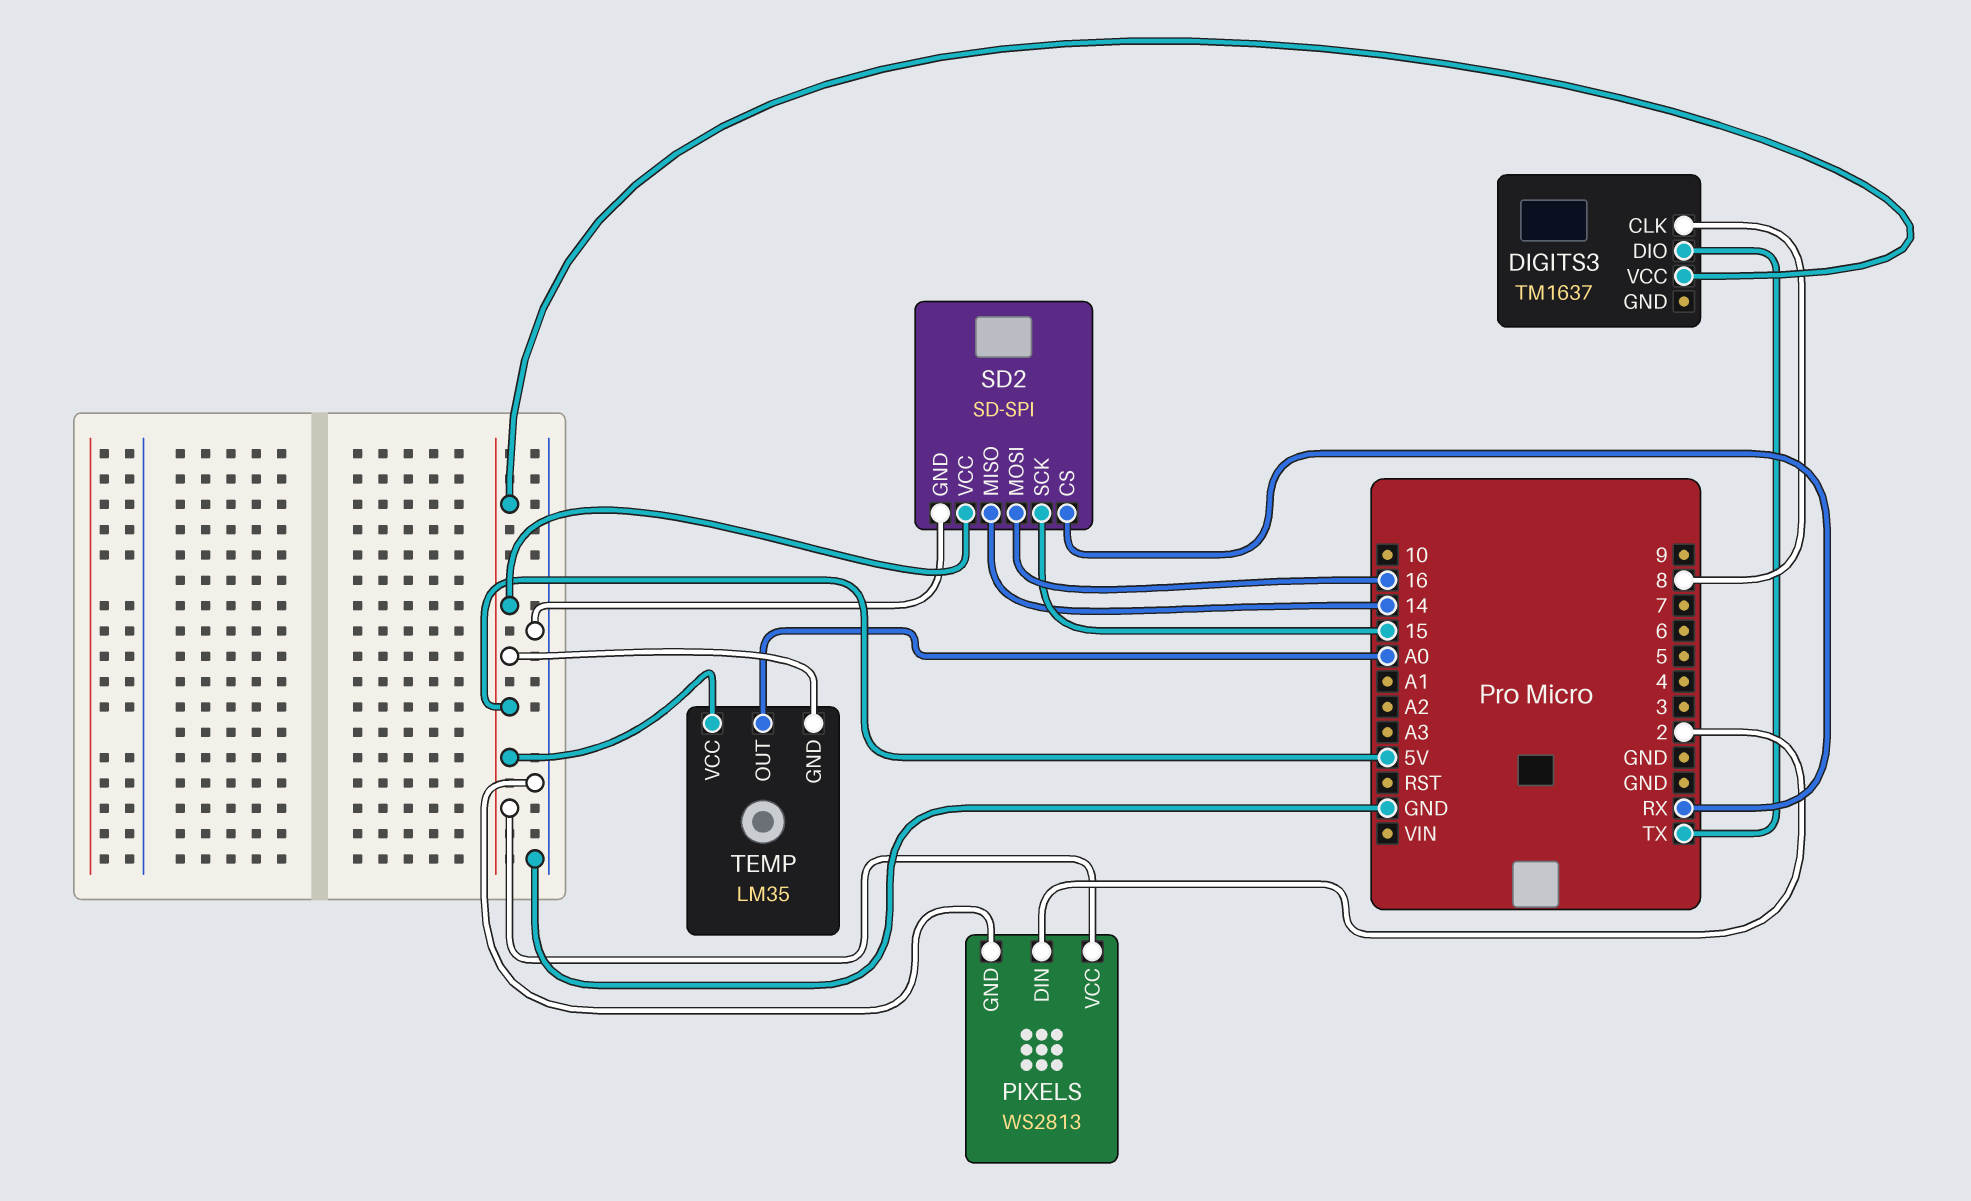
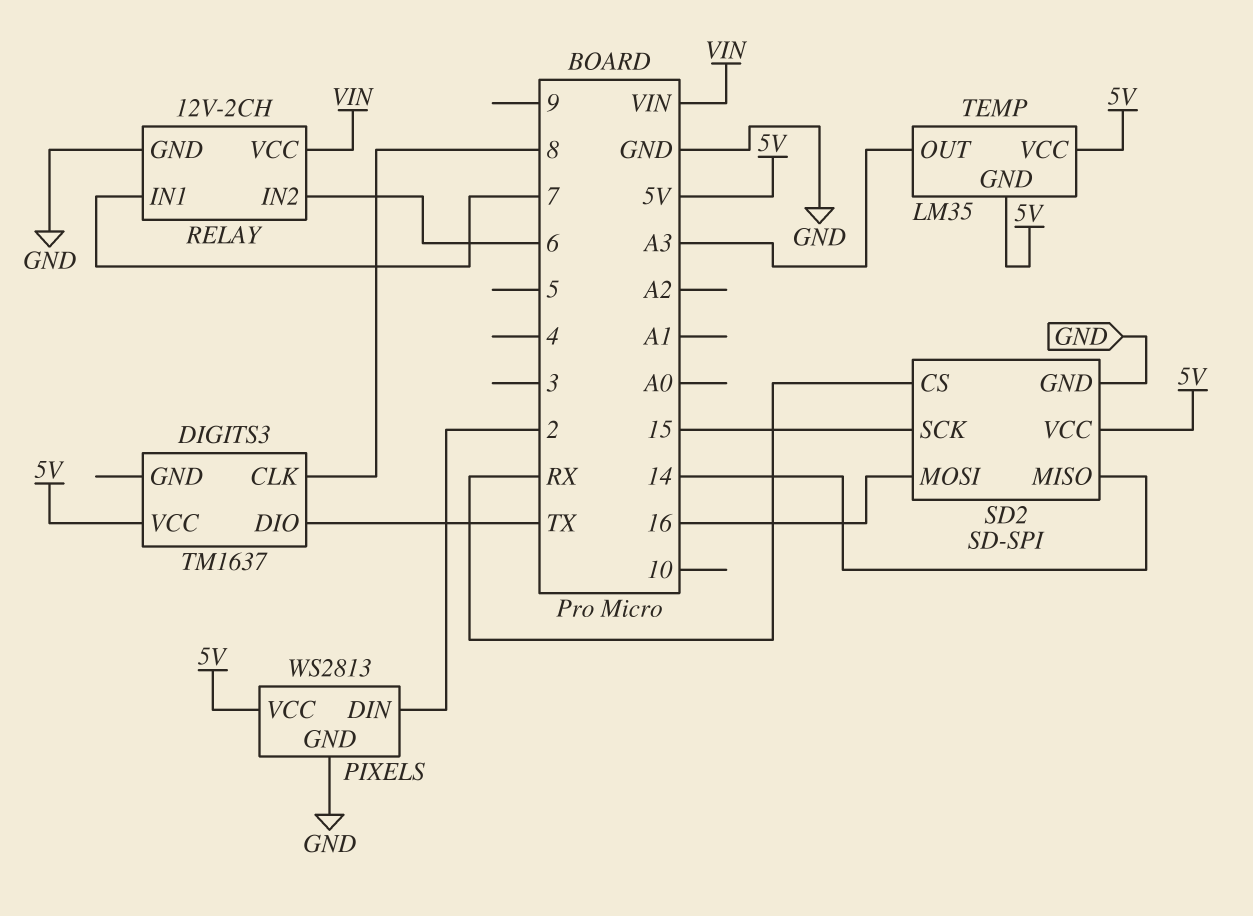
RELAY: none -> 12V-2CH
RELAY pin GND: none -> GND
RELAY pin IN1: none -> 7
RELAY pin IN2: none -> 6
RELAY pin VCC: none -> VIN
TEMP pin OUT: A0 -> A3

